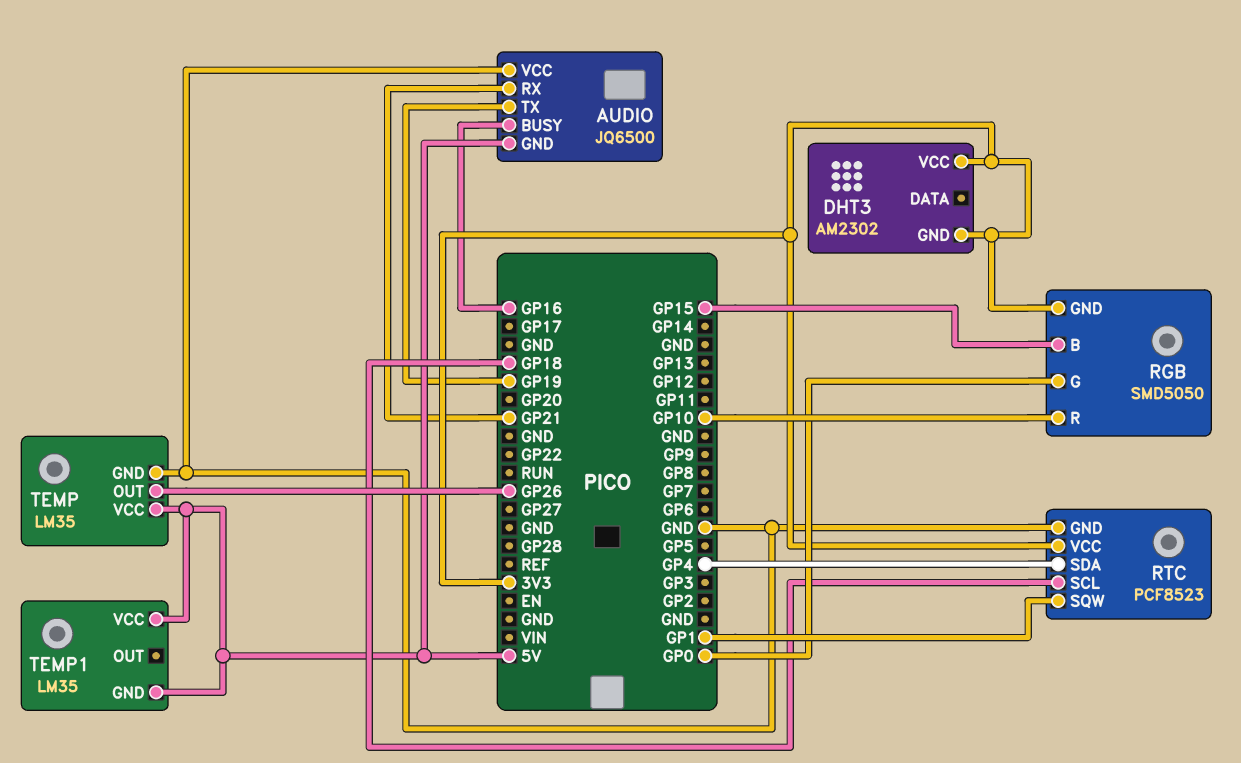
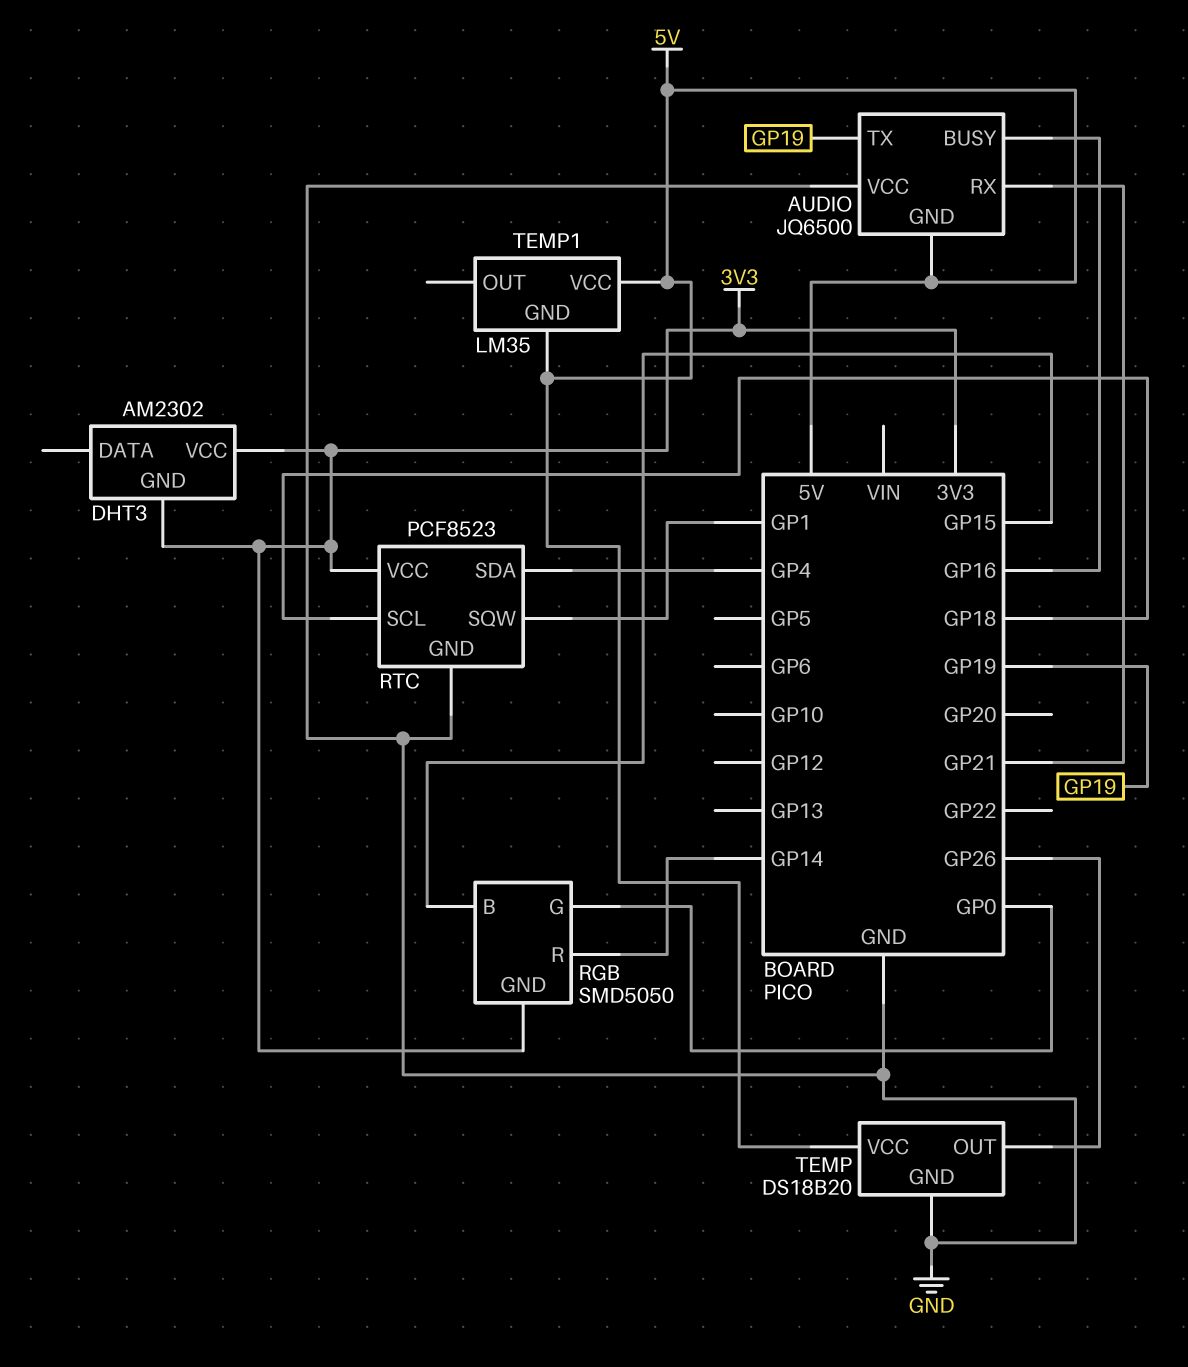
RGB pin R: GP10 -> GP14
TEMP: LM35 -> DS18B20

